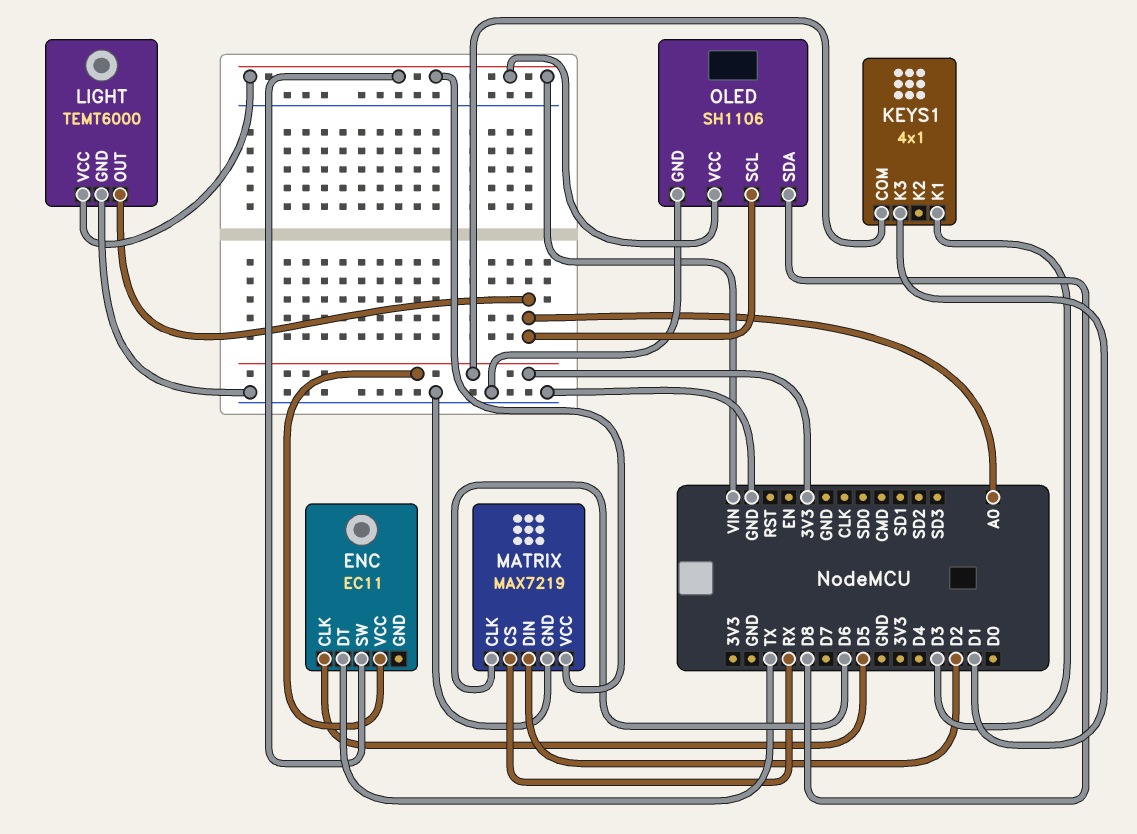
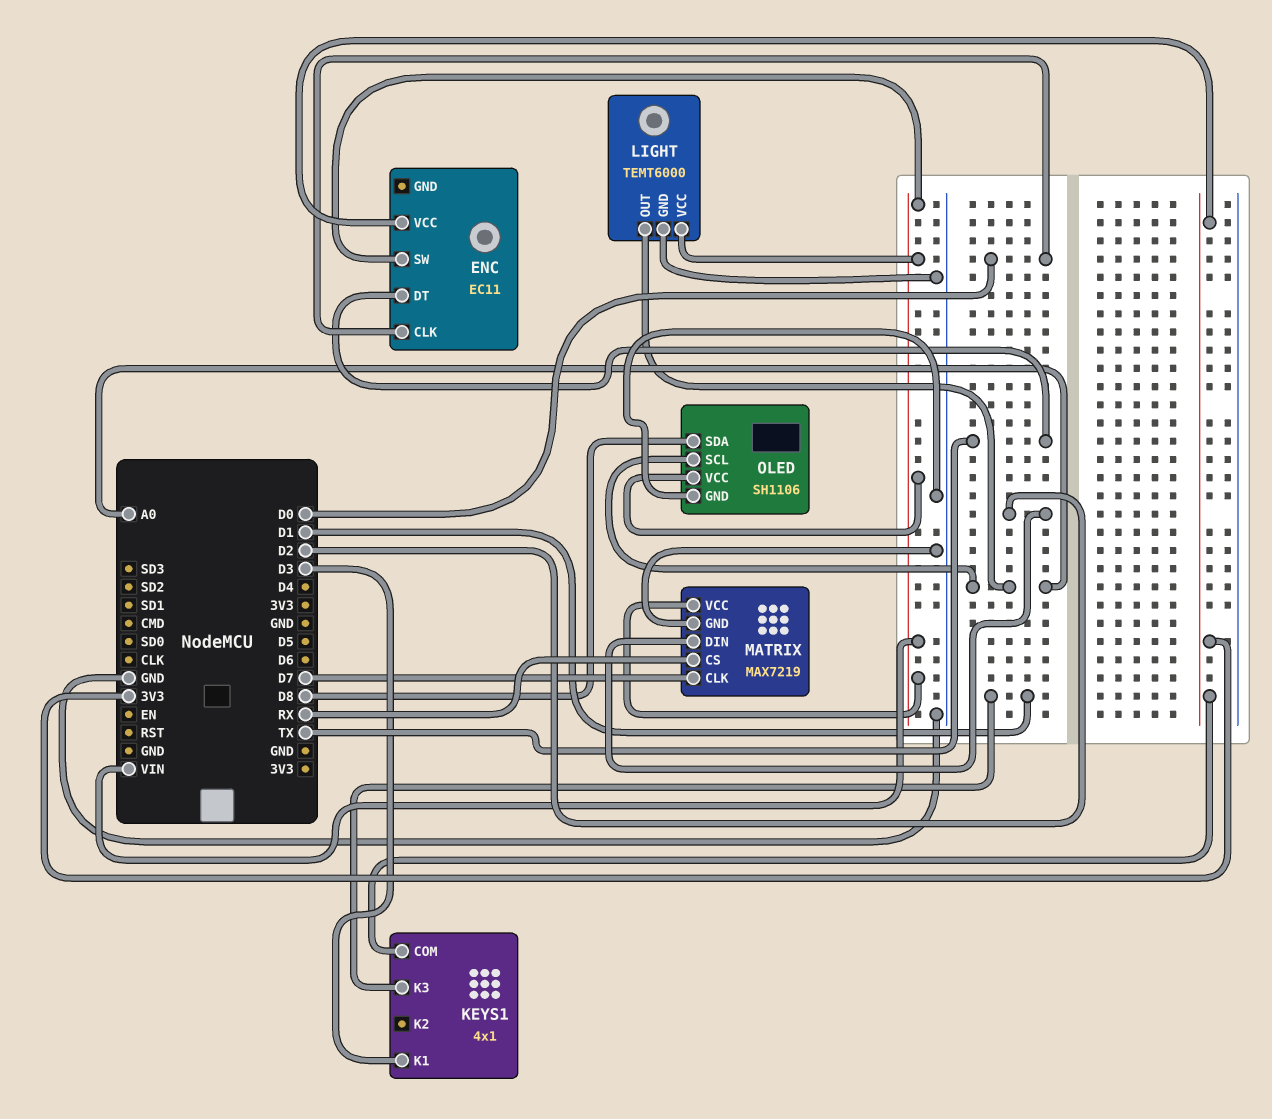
ENC pin CLK: D5 -> D0
MATRIX pin CLK: D6 -> D7

